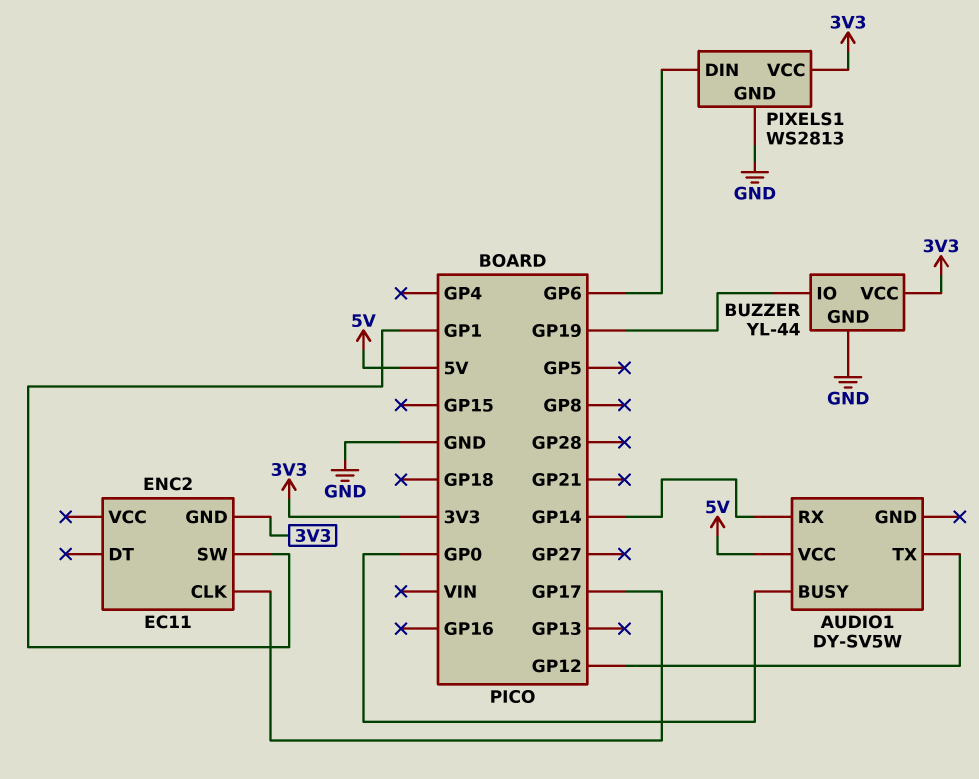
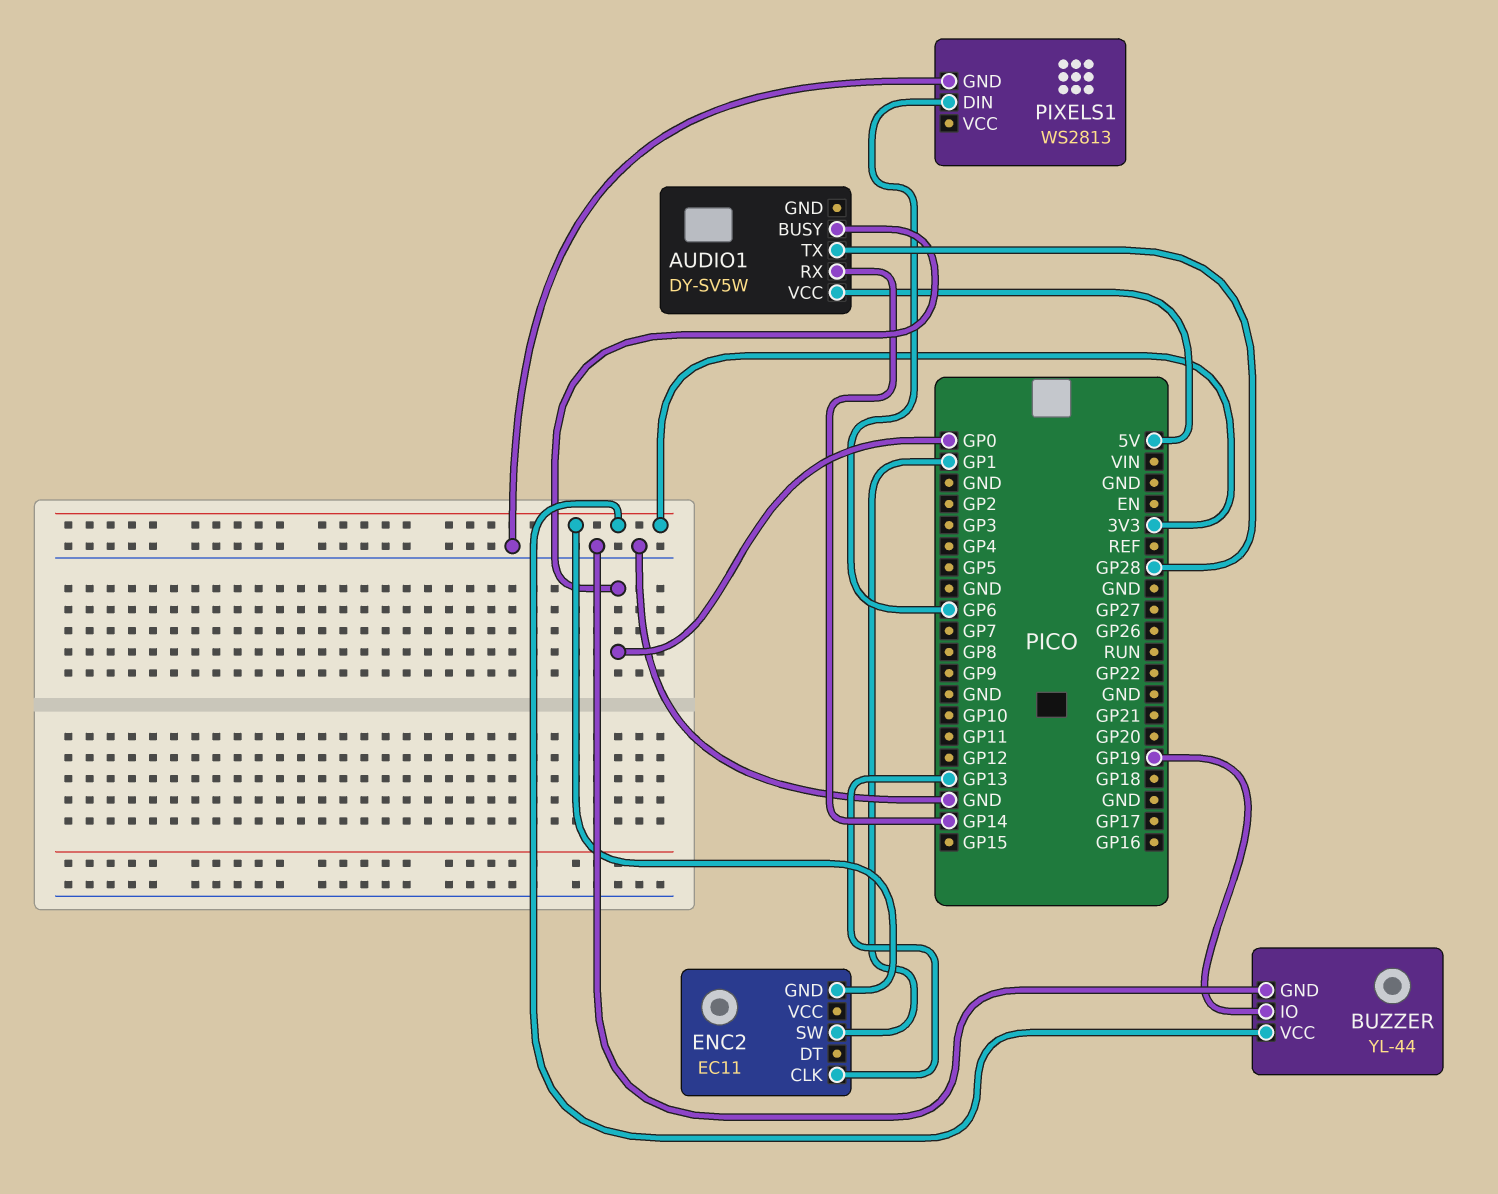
AUDIO1 pin TX: GP12 -> GP28
ENC2 pin CLK: GP17 -> GP13
PIXELS1 pin VCC: 3V3 -> none

